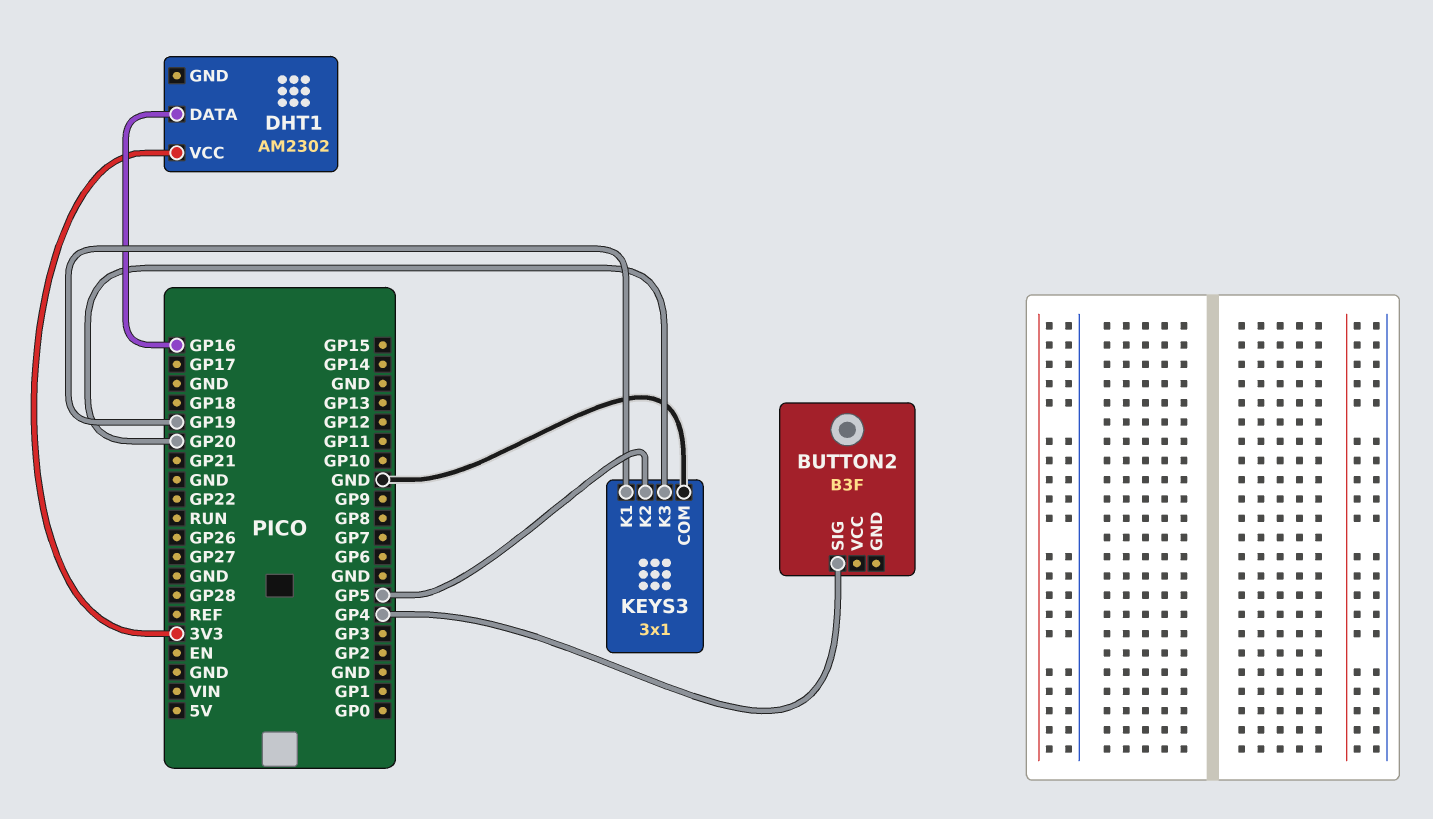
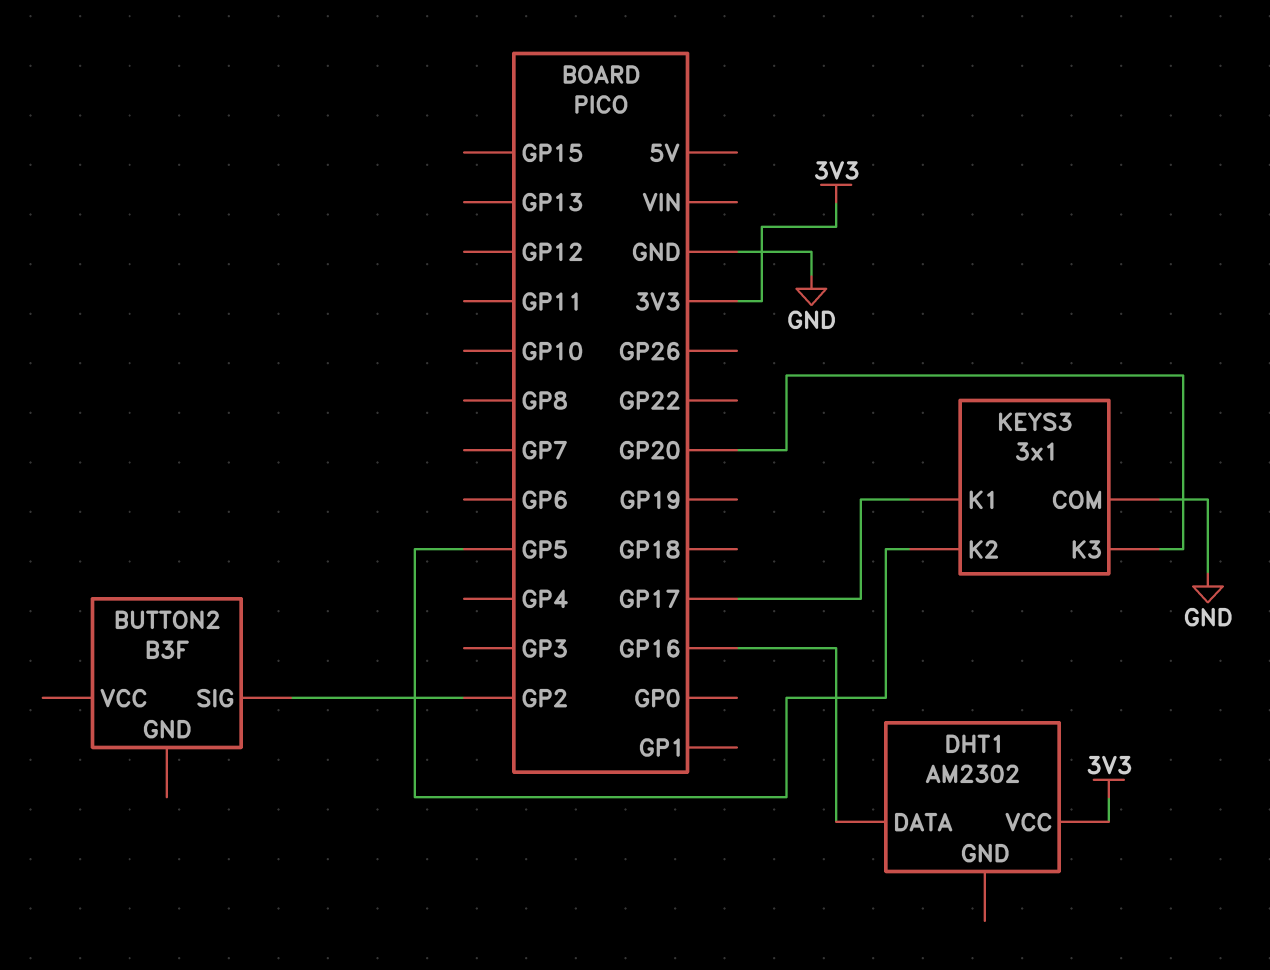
BUTTON2 pin SIG: GP4 -> GP2
KEYS3 pin K1: GP19 -> GP17

